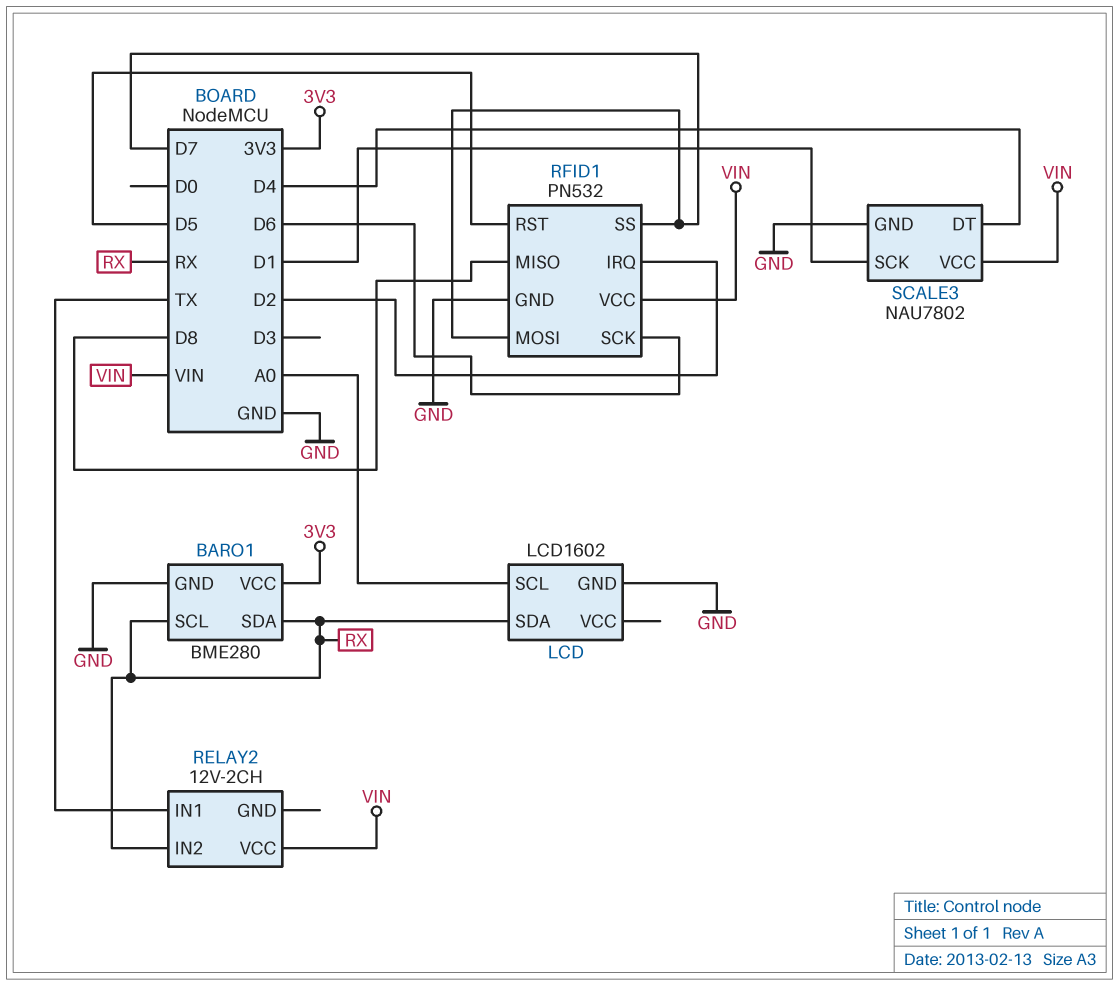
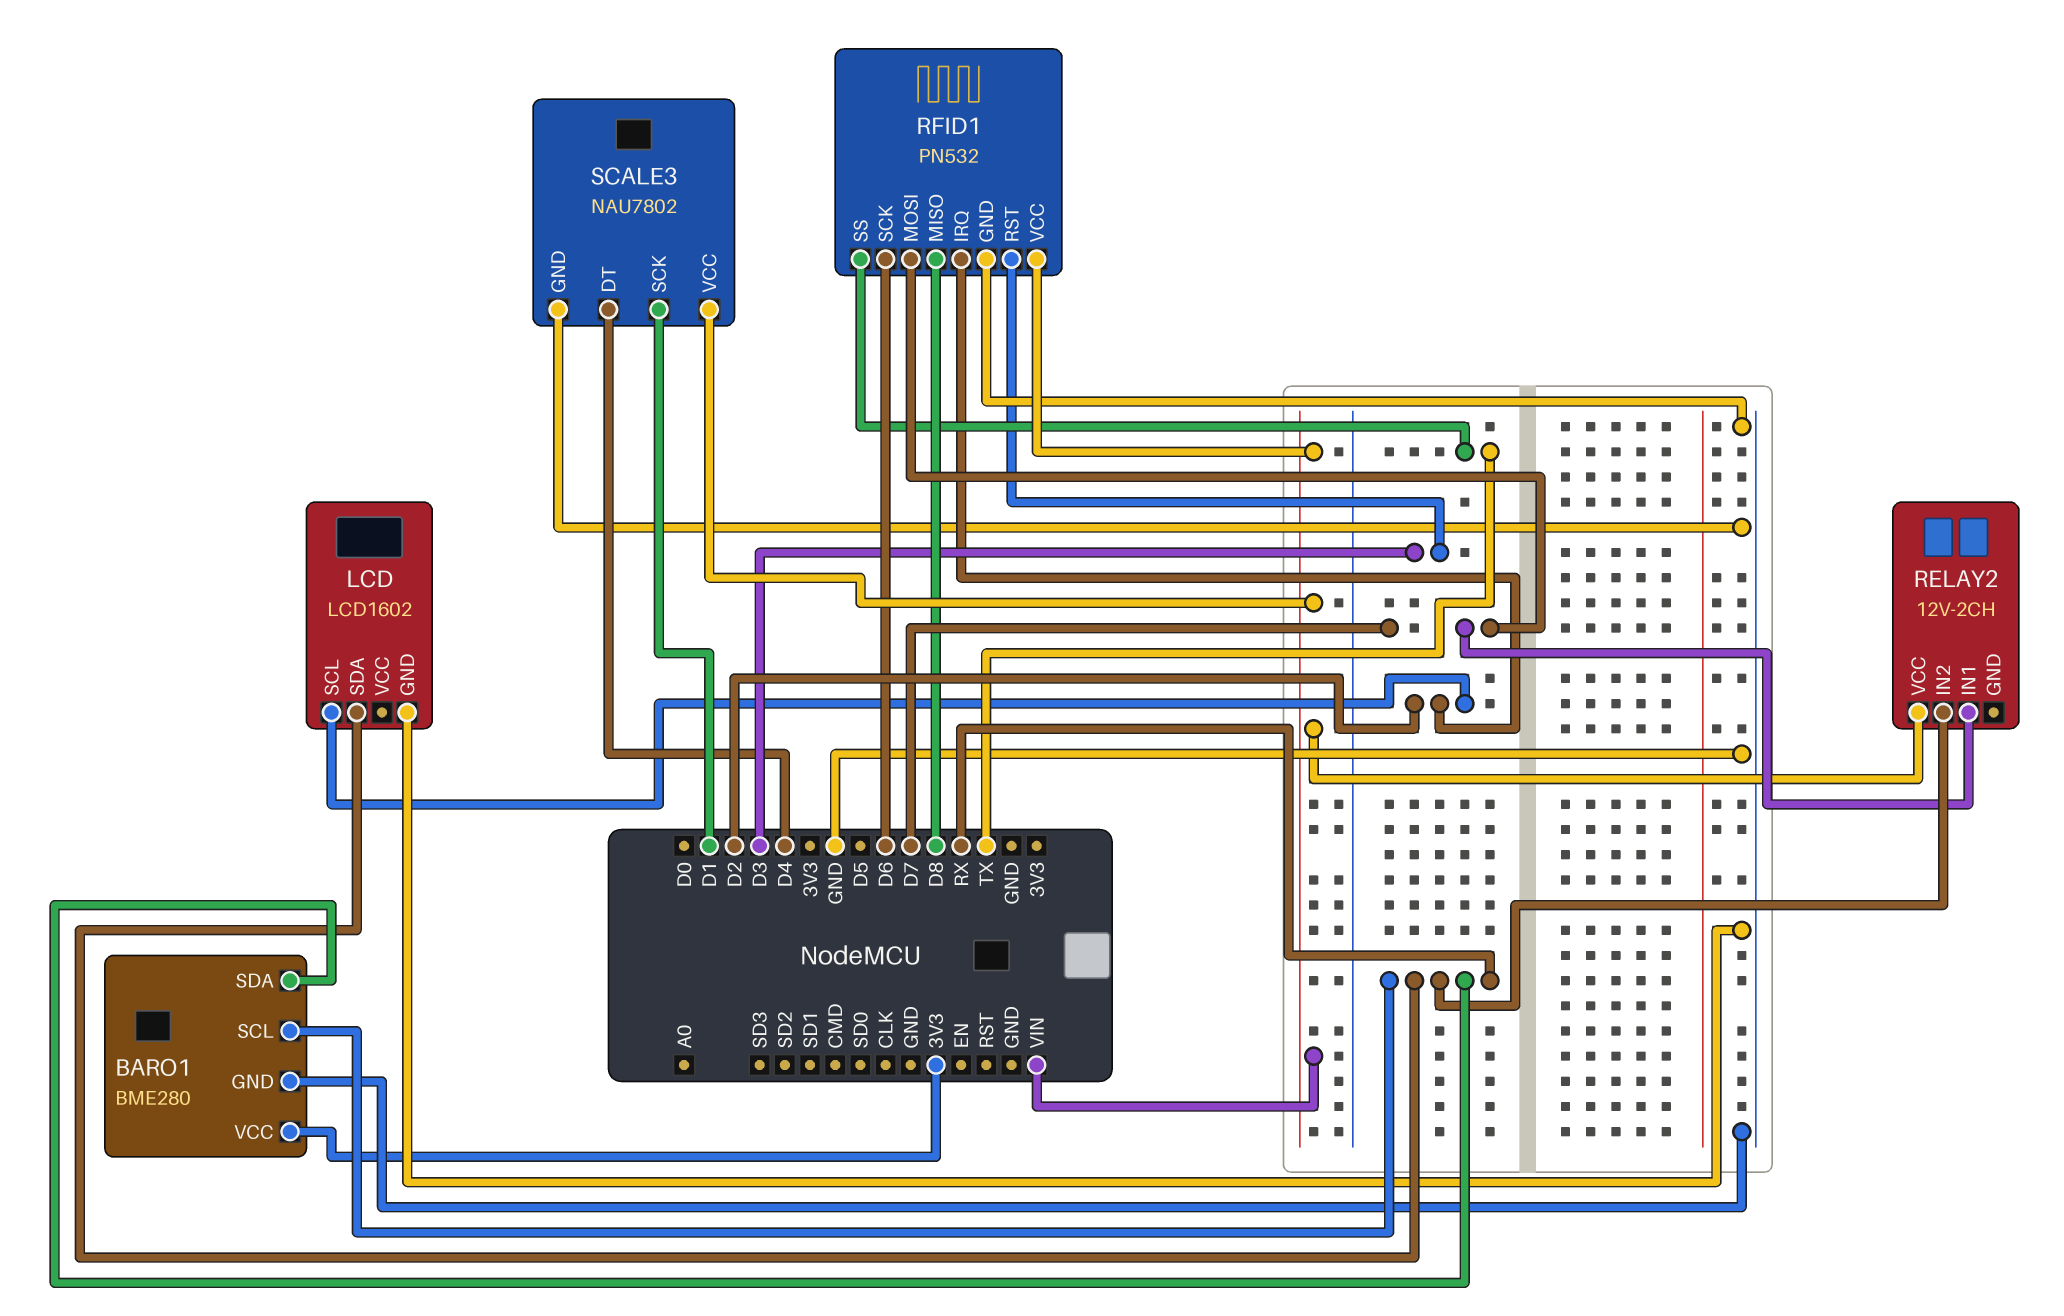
LCD pin SCL: A0 -> D2
RELAY2 pin IN1: TX -> D7
RFID1 pin RST: D5 -> D3
RFID1 pin SS: D7 -> TX

